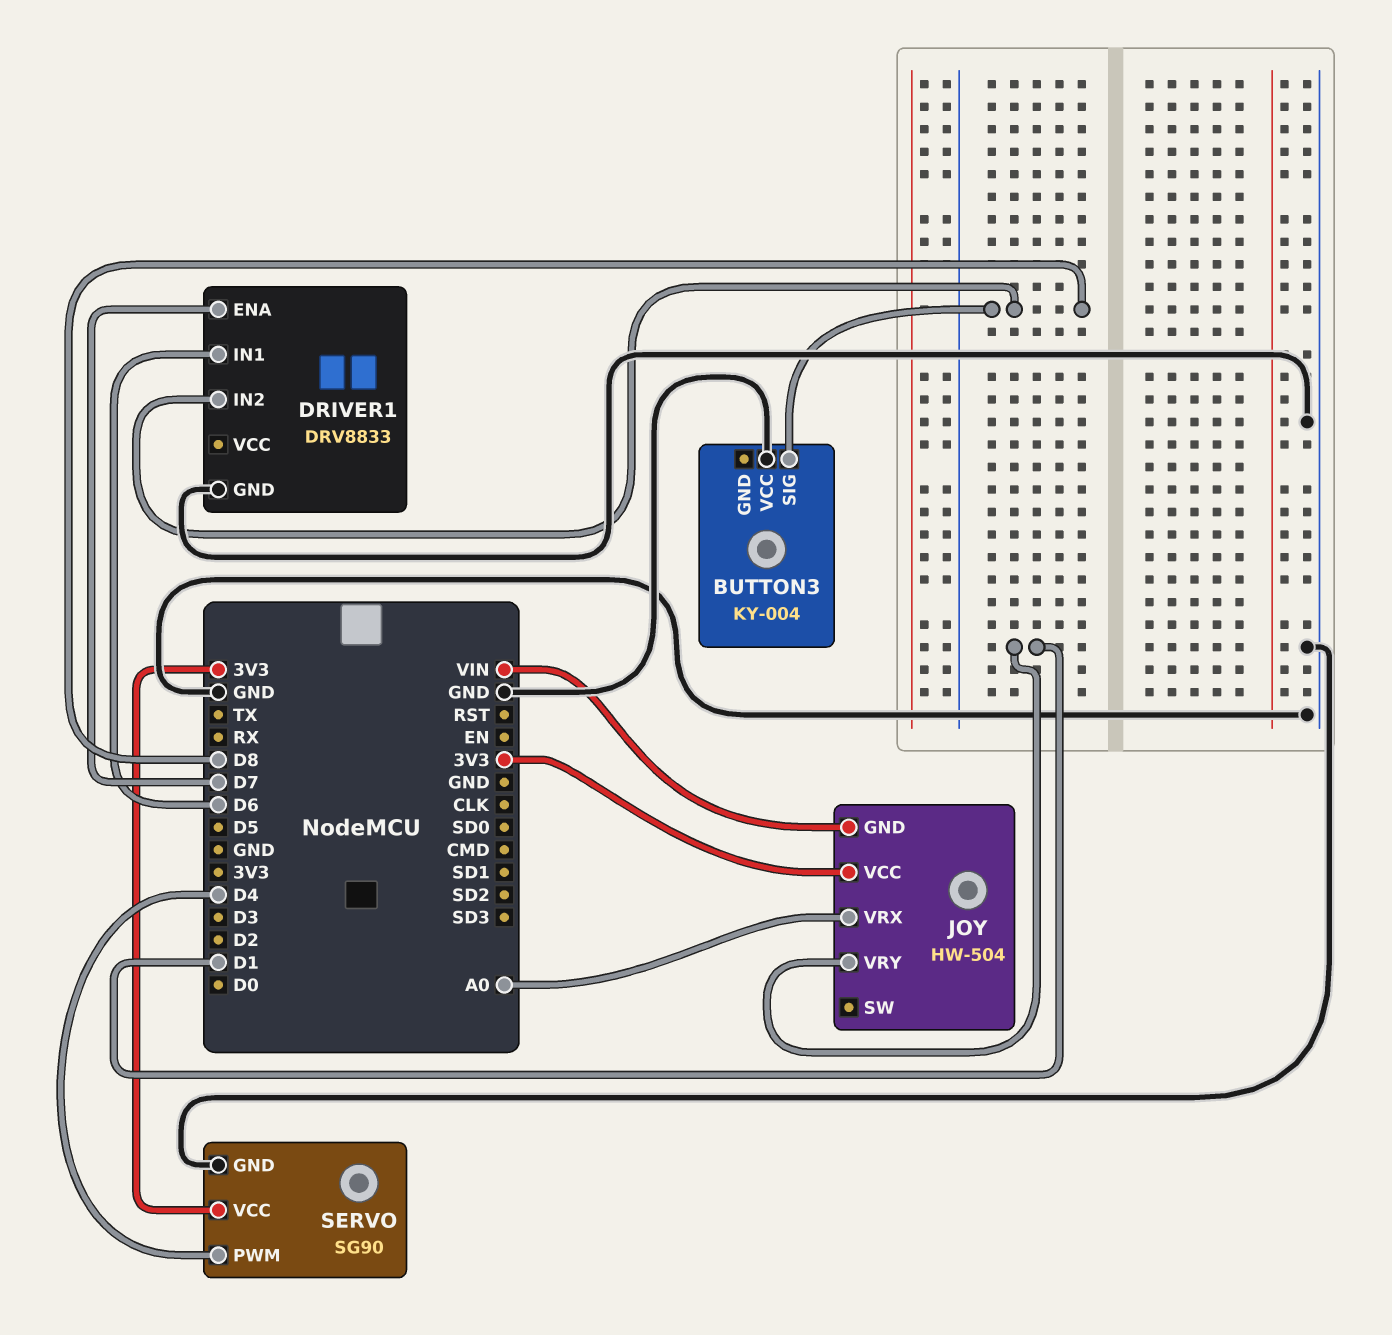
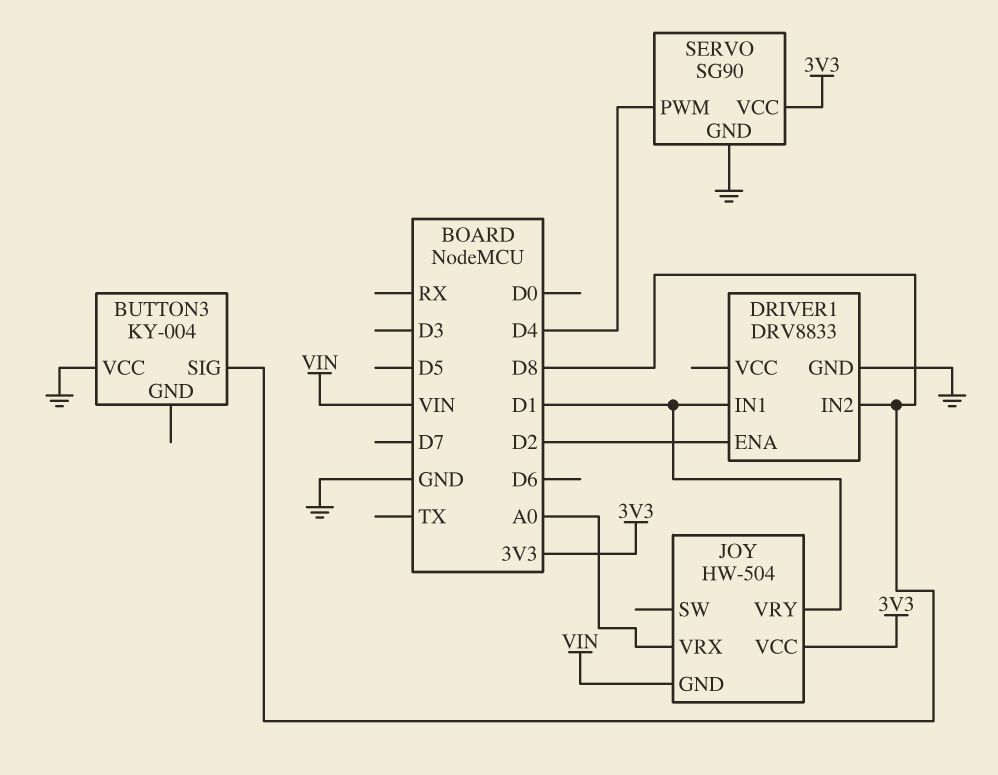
DRIVER1 pin ENA: D7 -> D2
DRIVER1 pin IN1: D6 -> D1

